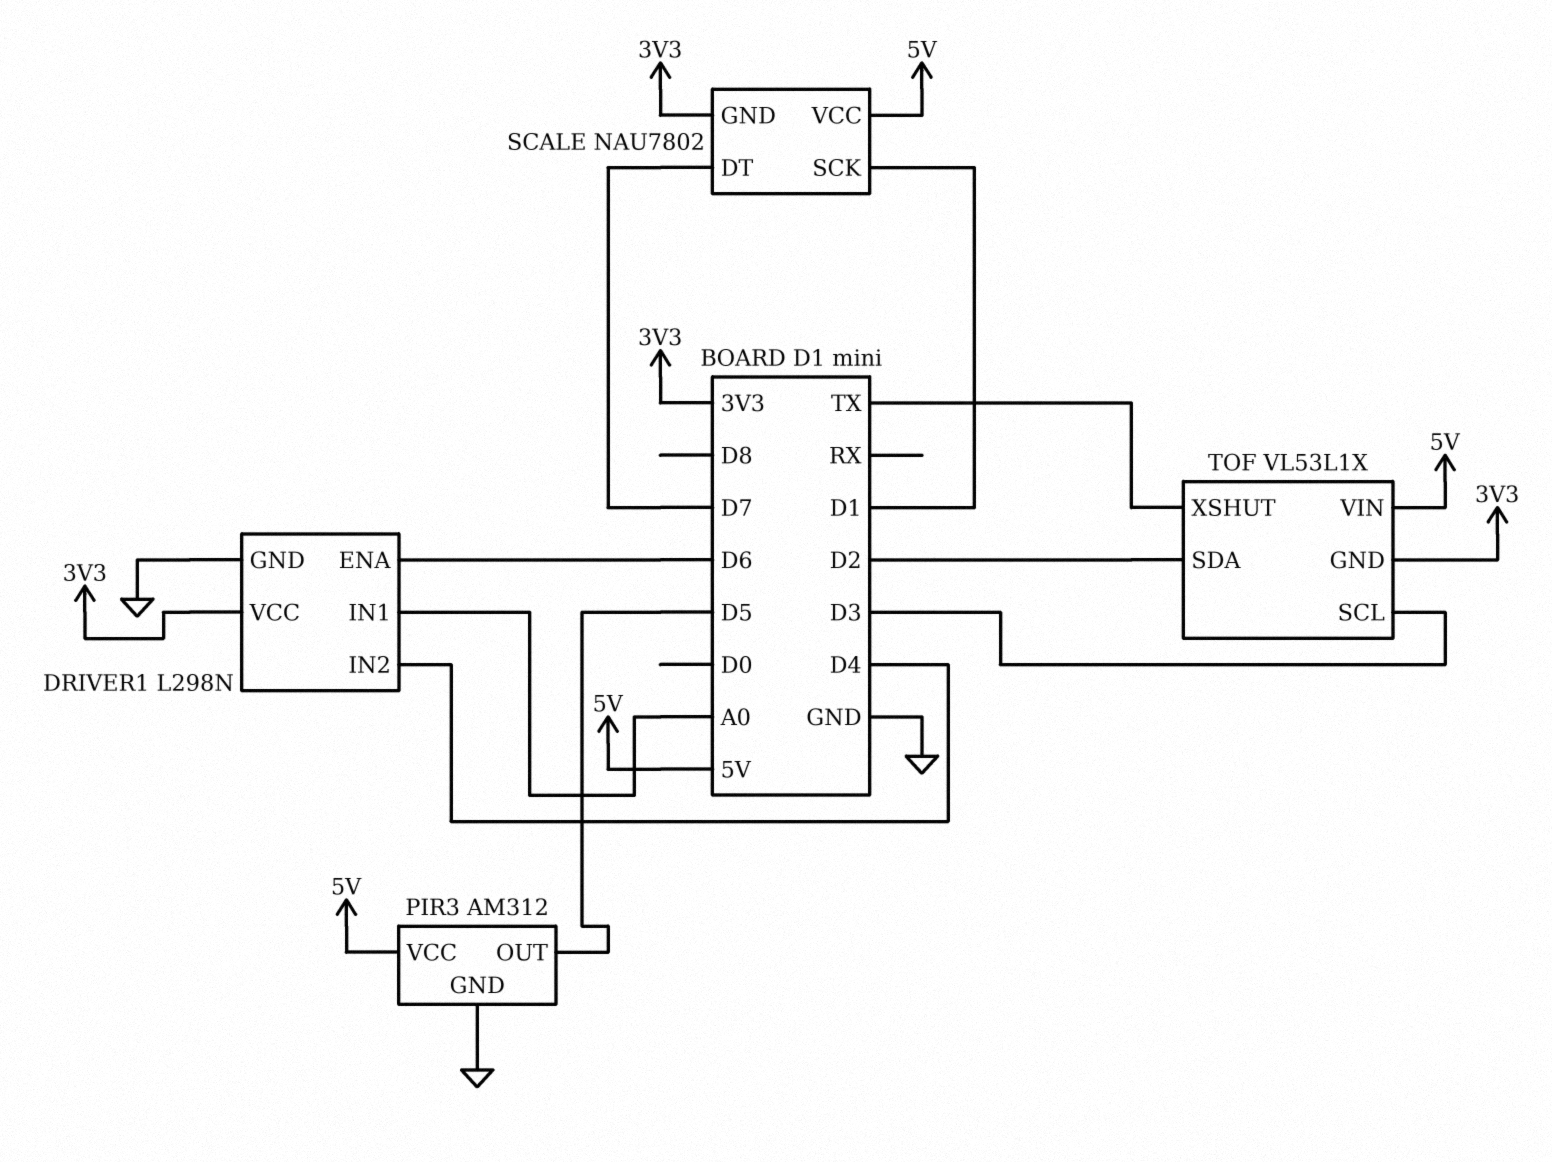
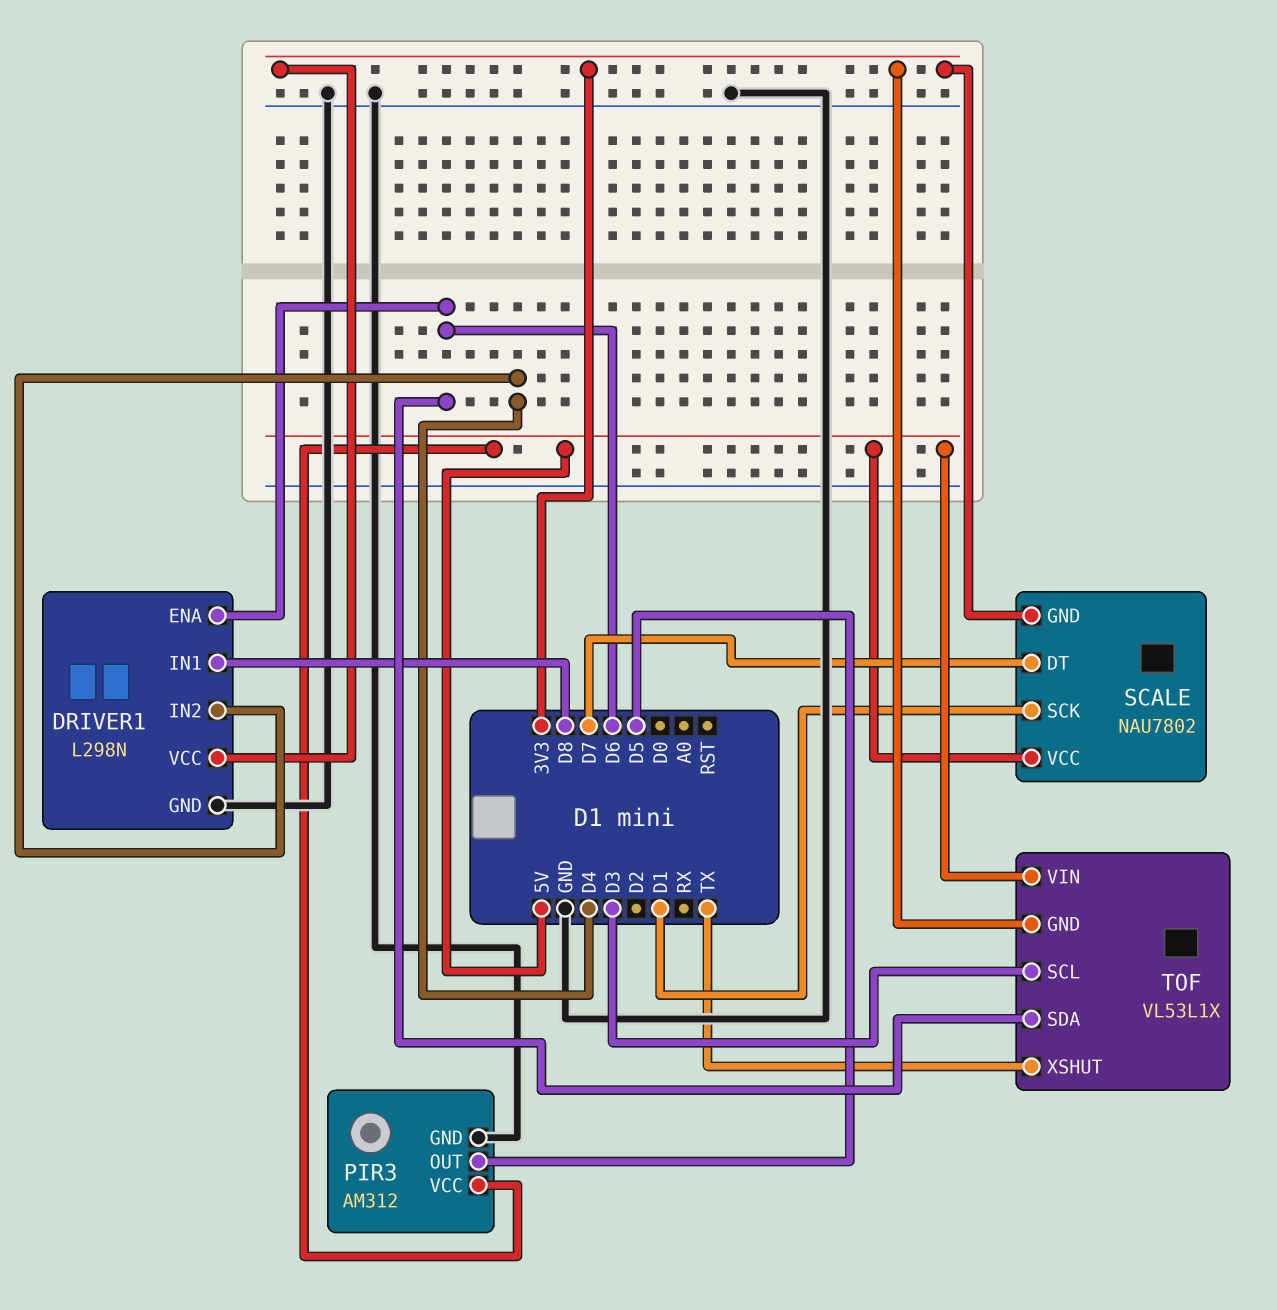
DRIVER1 pin IN1: A0 -> D8
TOF pin SDA: D2 -> D6

